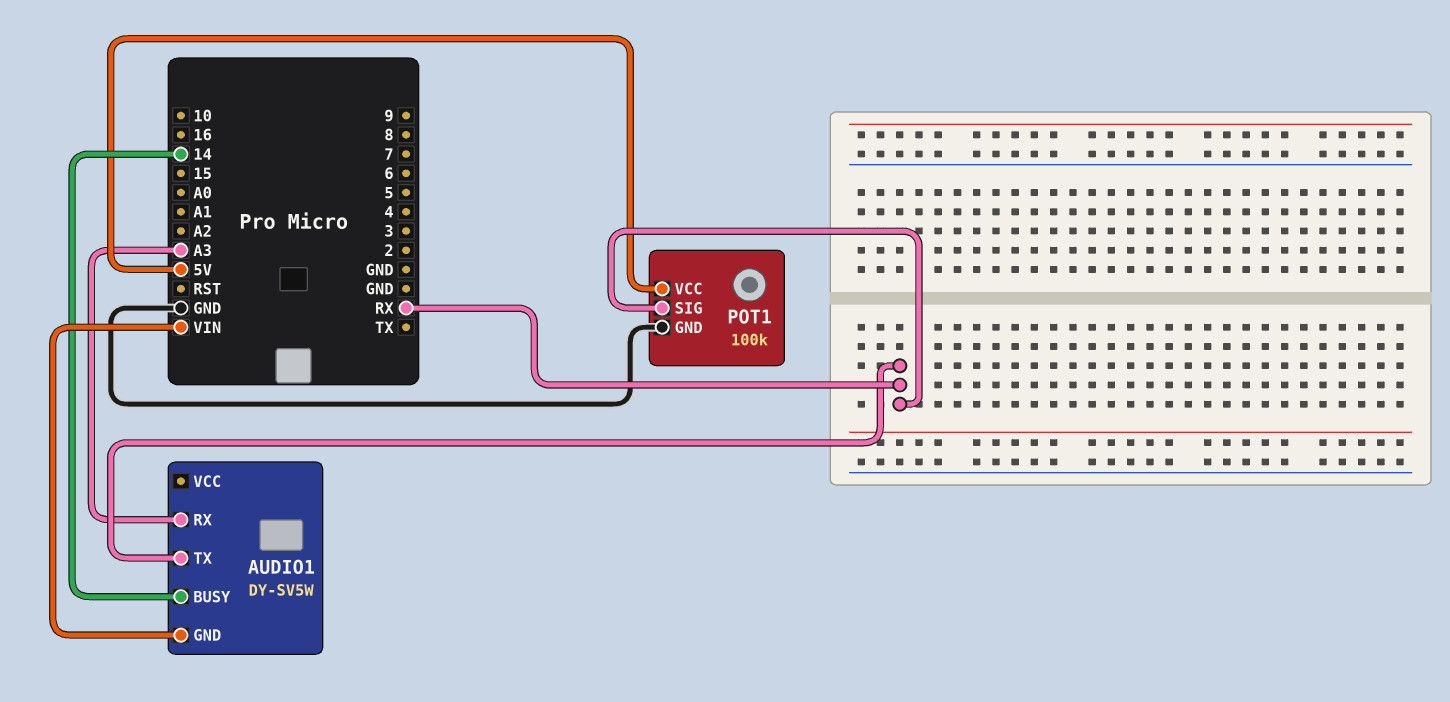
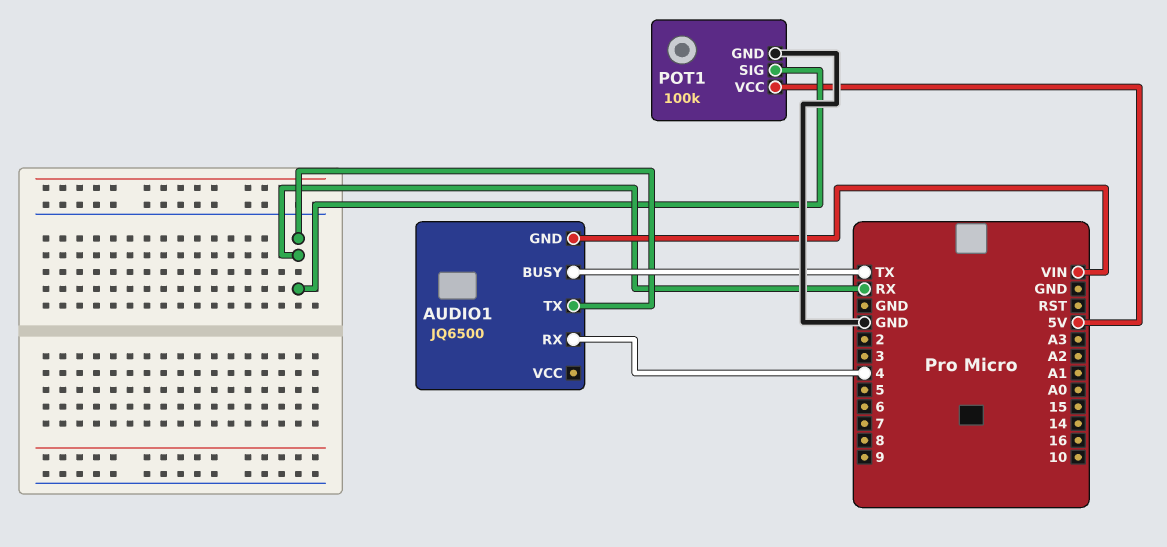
AUDIO1: DY-SV5W -> JQ6500
AUDIO1 pin BUSY: 14 -> TX
AUDIO1 pin RX: A3 -> 4

